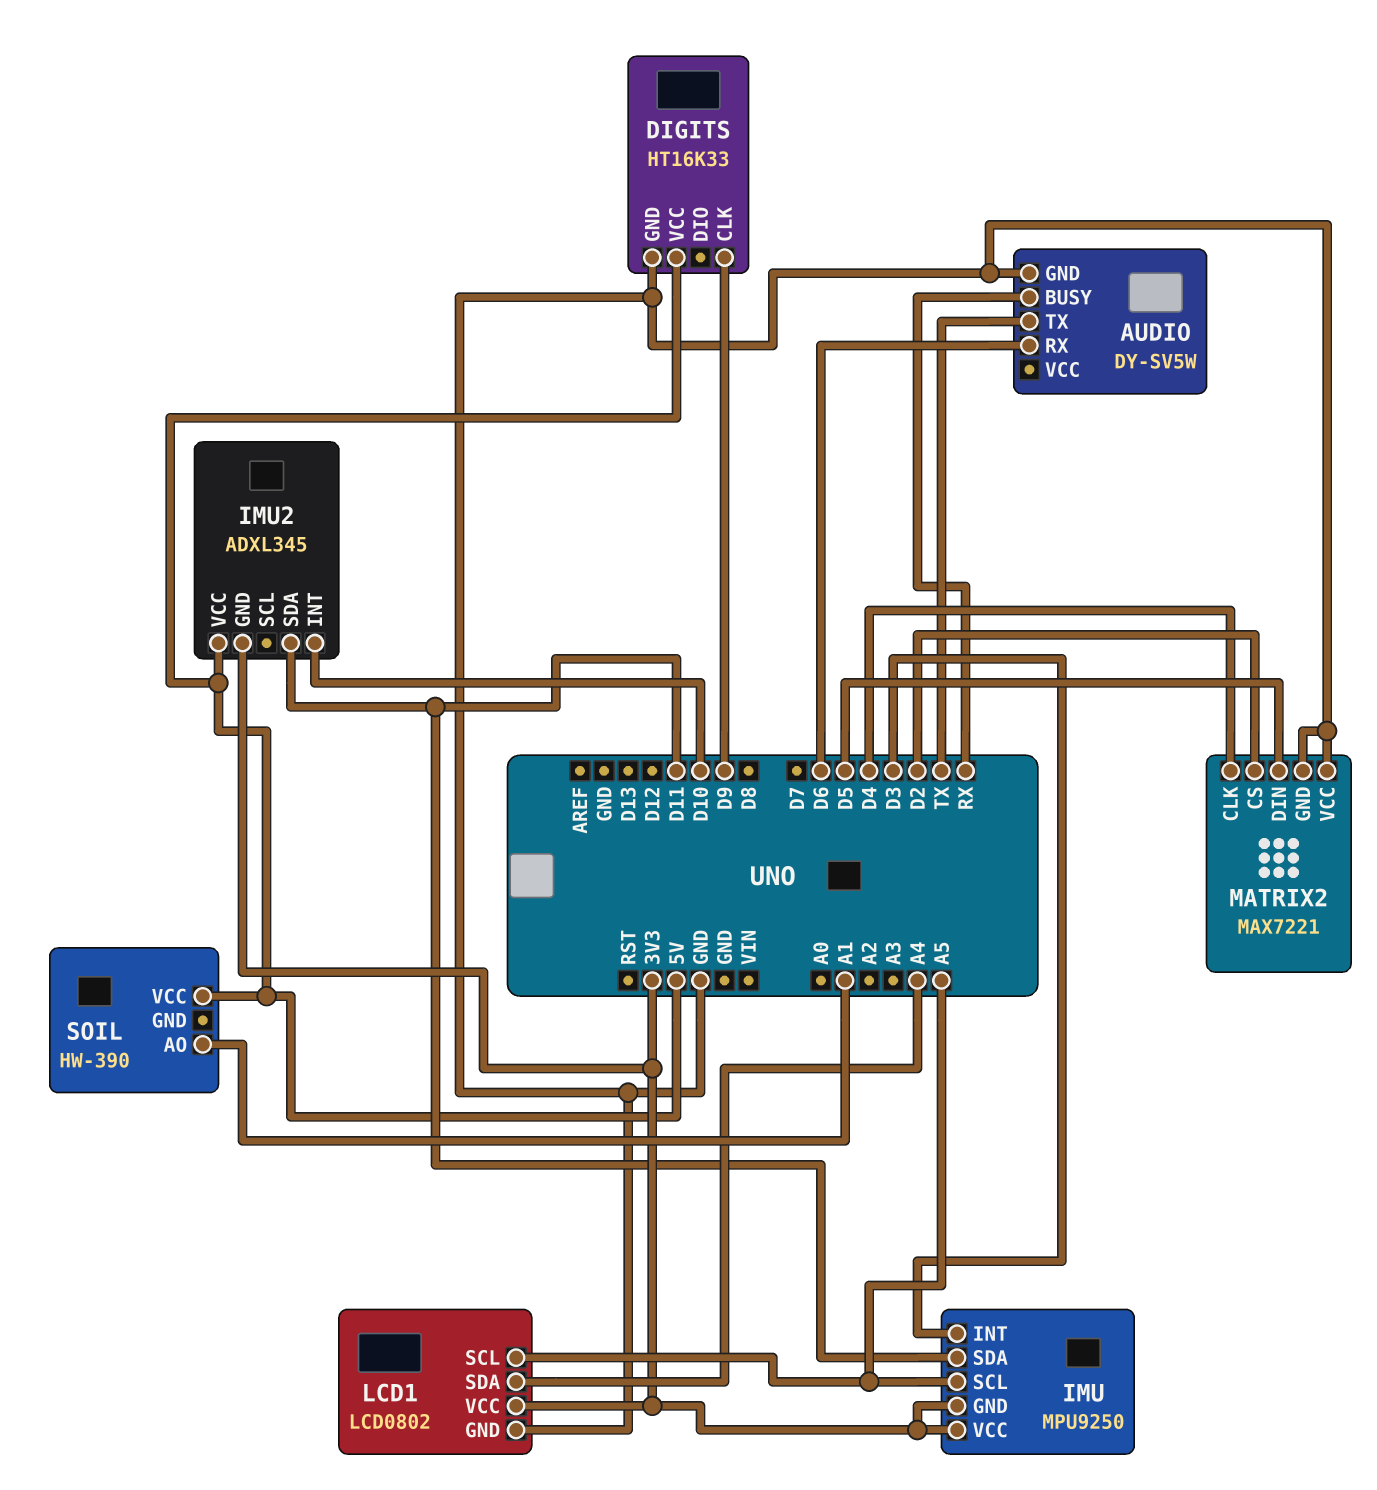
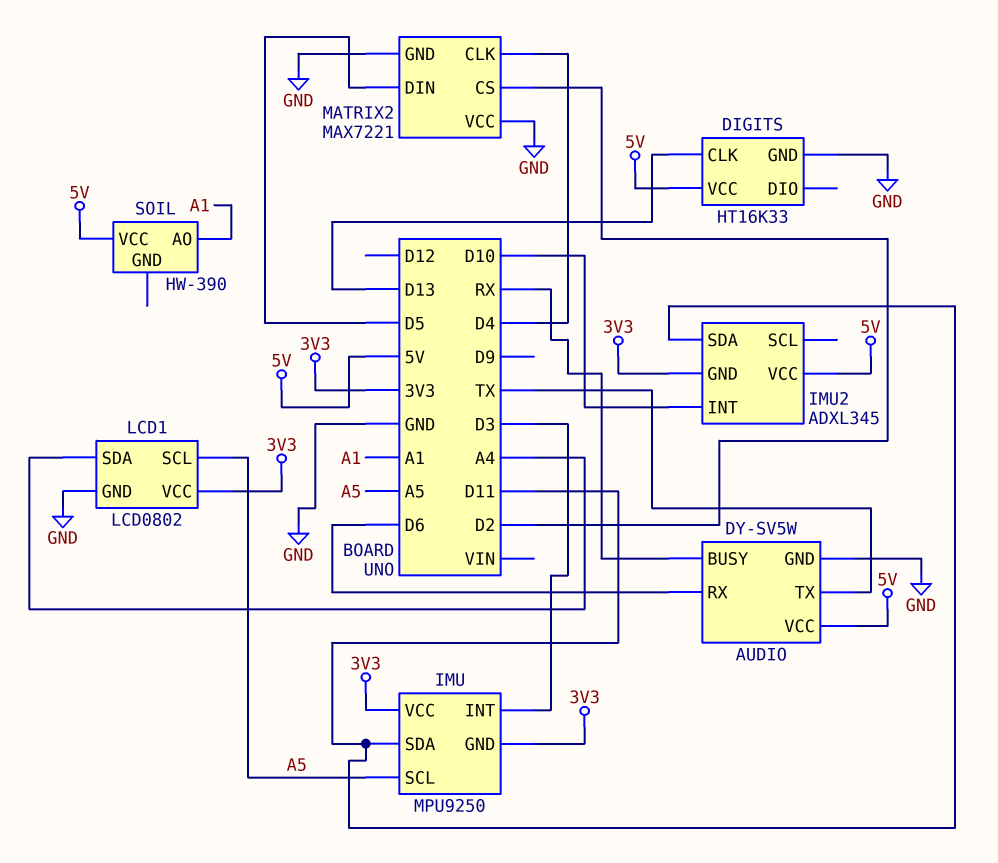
AUDIO pin VCC: none -> 5V
DIGITS pin CLK: D9 -> D13

